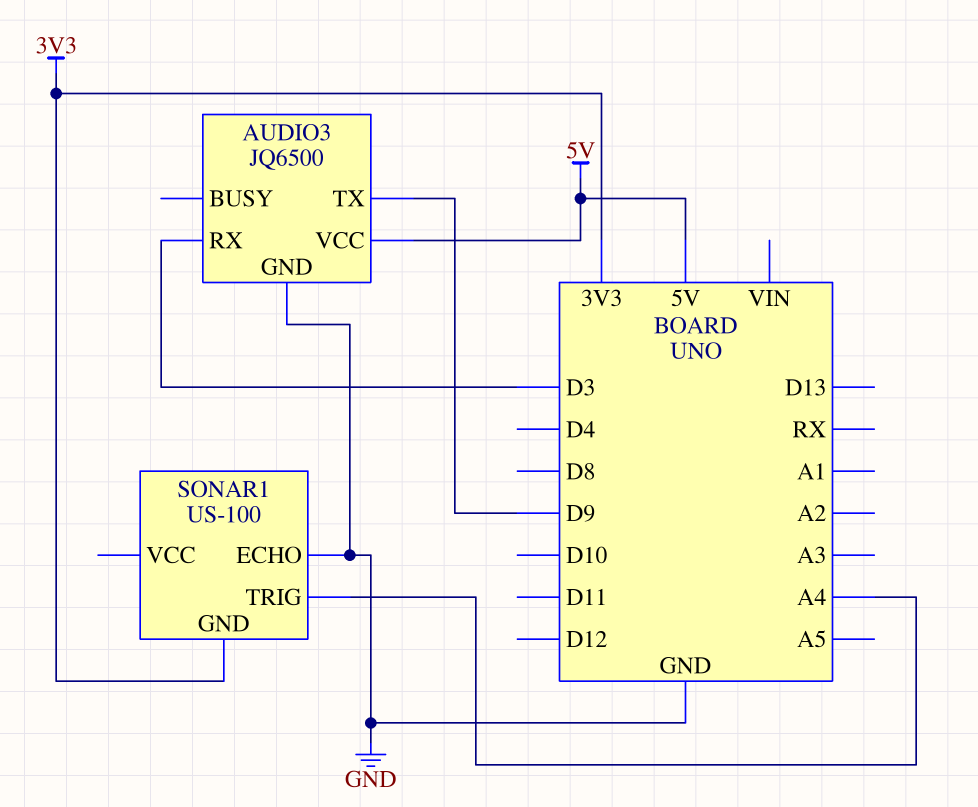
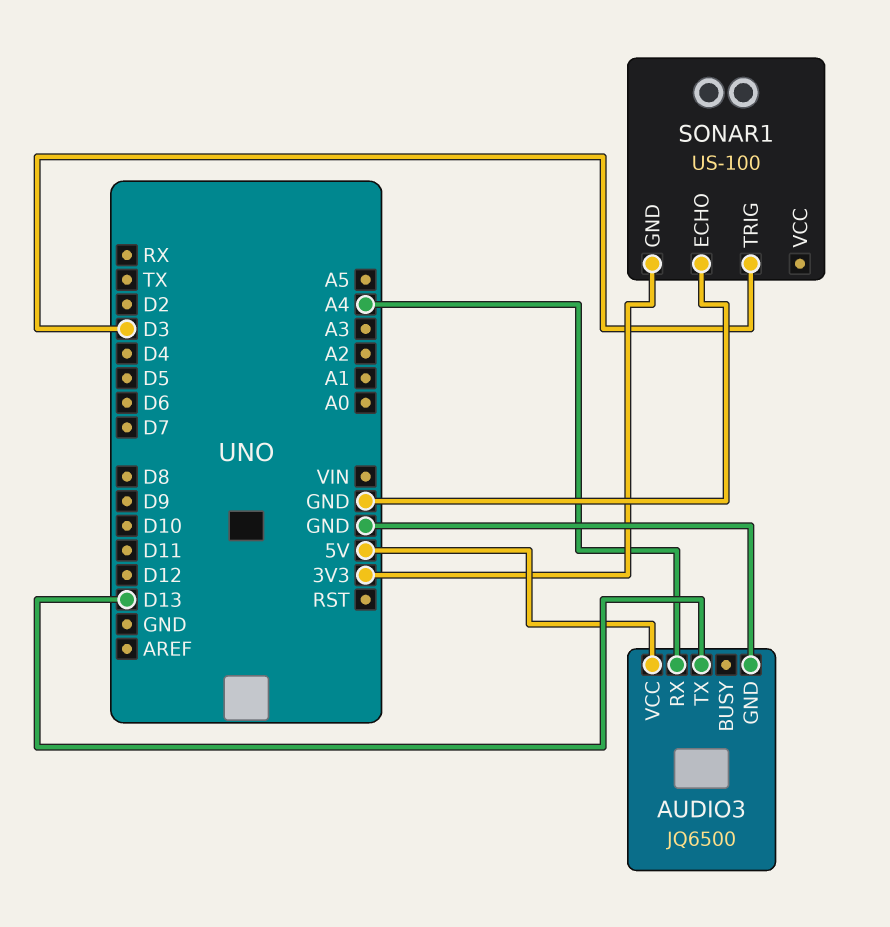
AUDIO3 pin RX: D3 -> A4
AUDIO3 pin TX: D9 -> D13
SONAR1 pin TRIG: A4 -> D3

